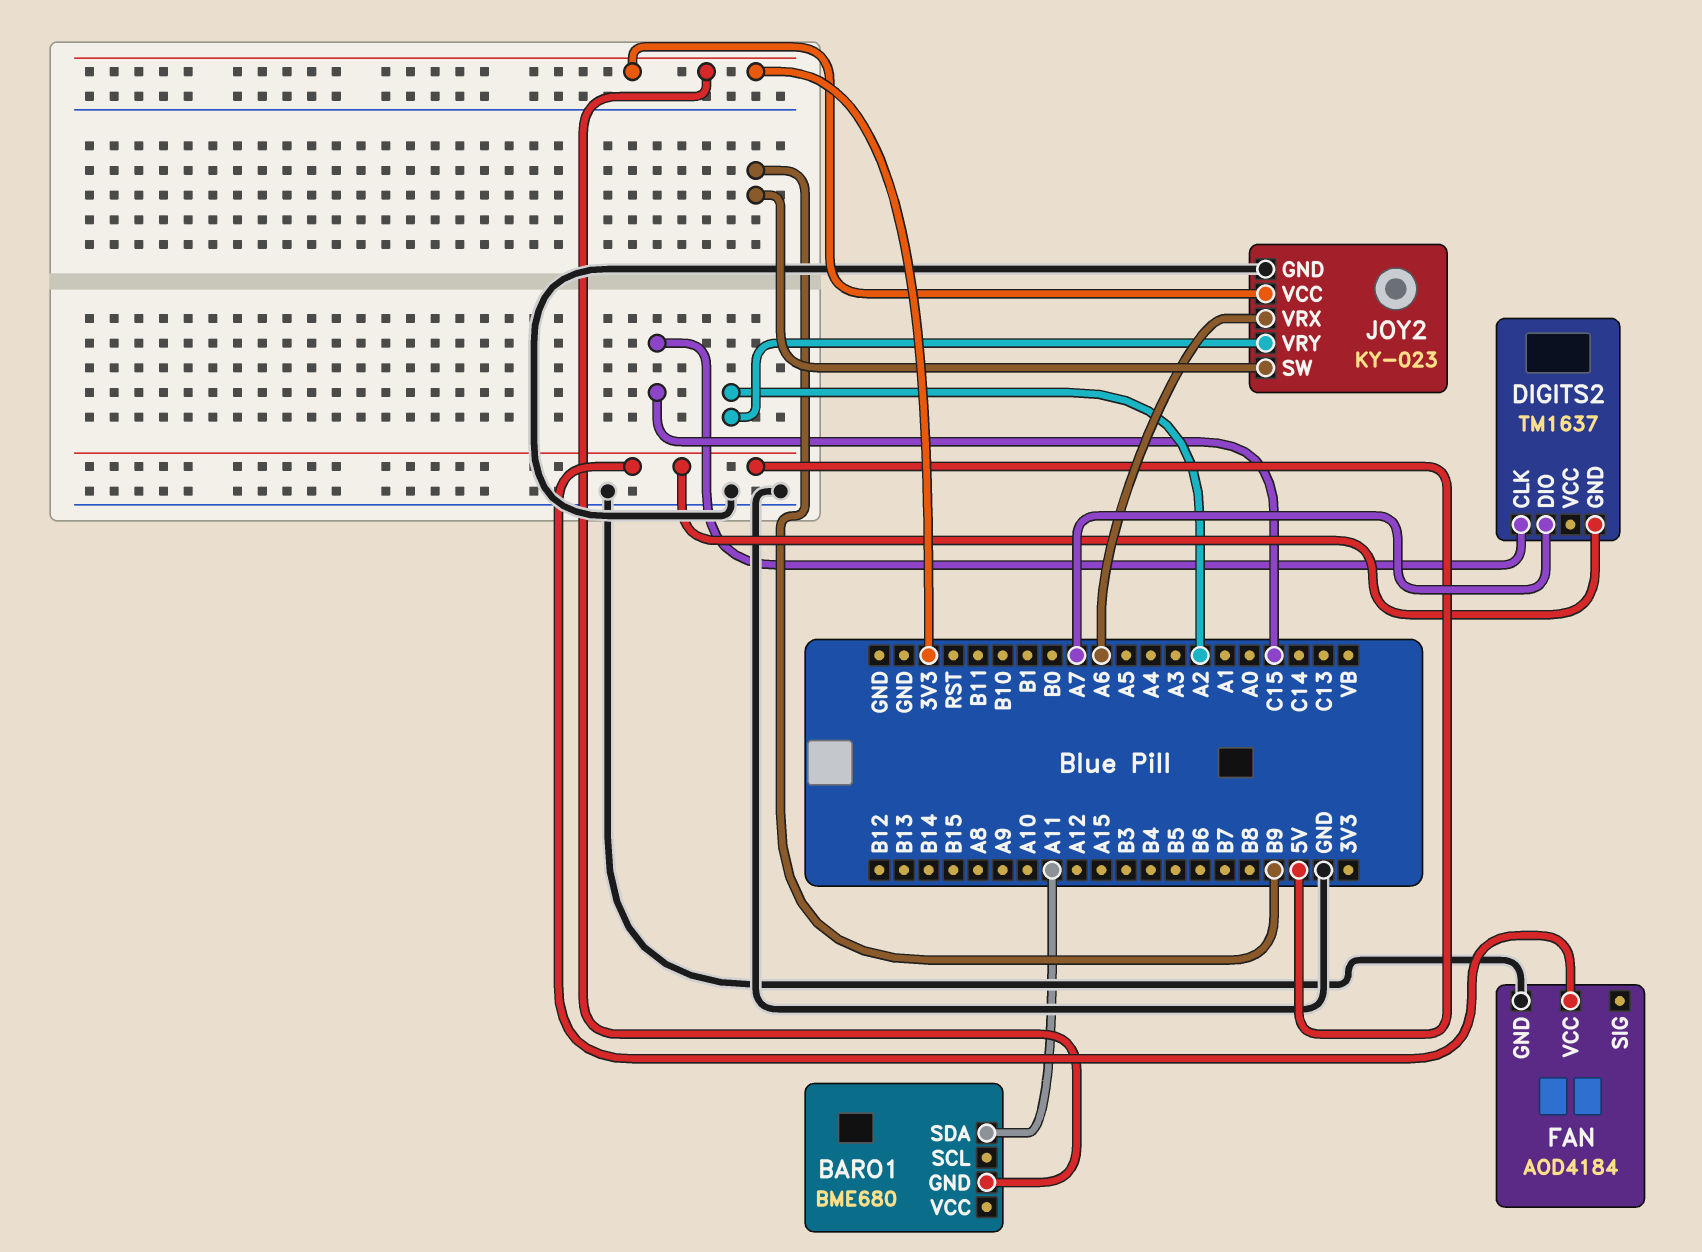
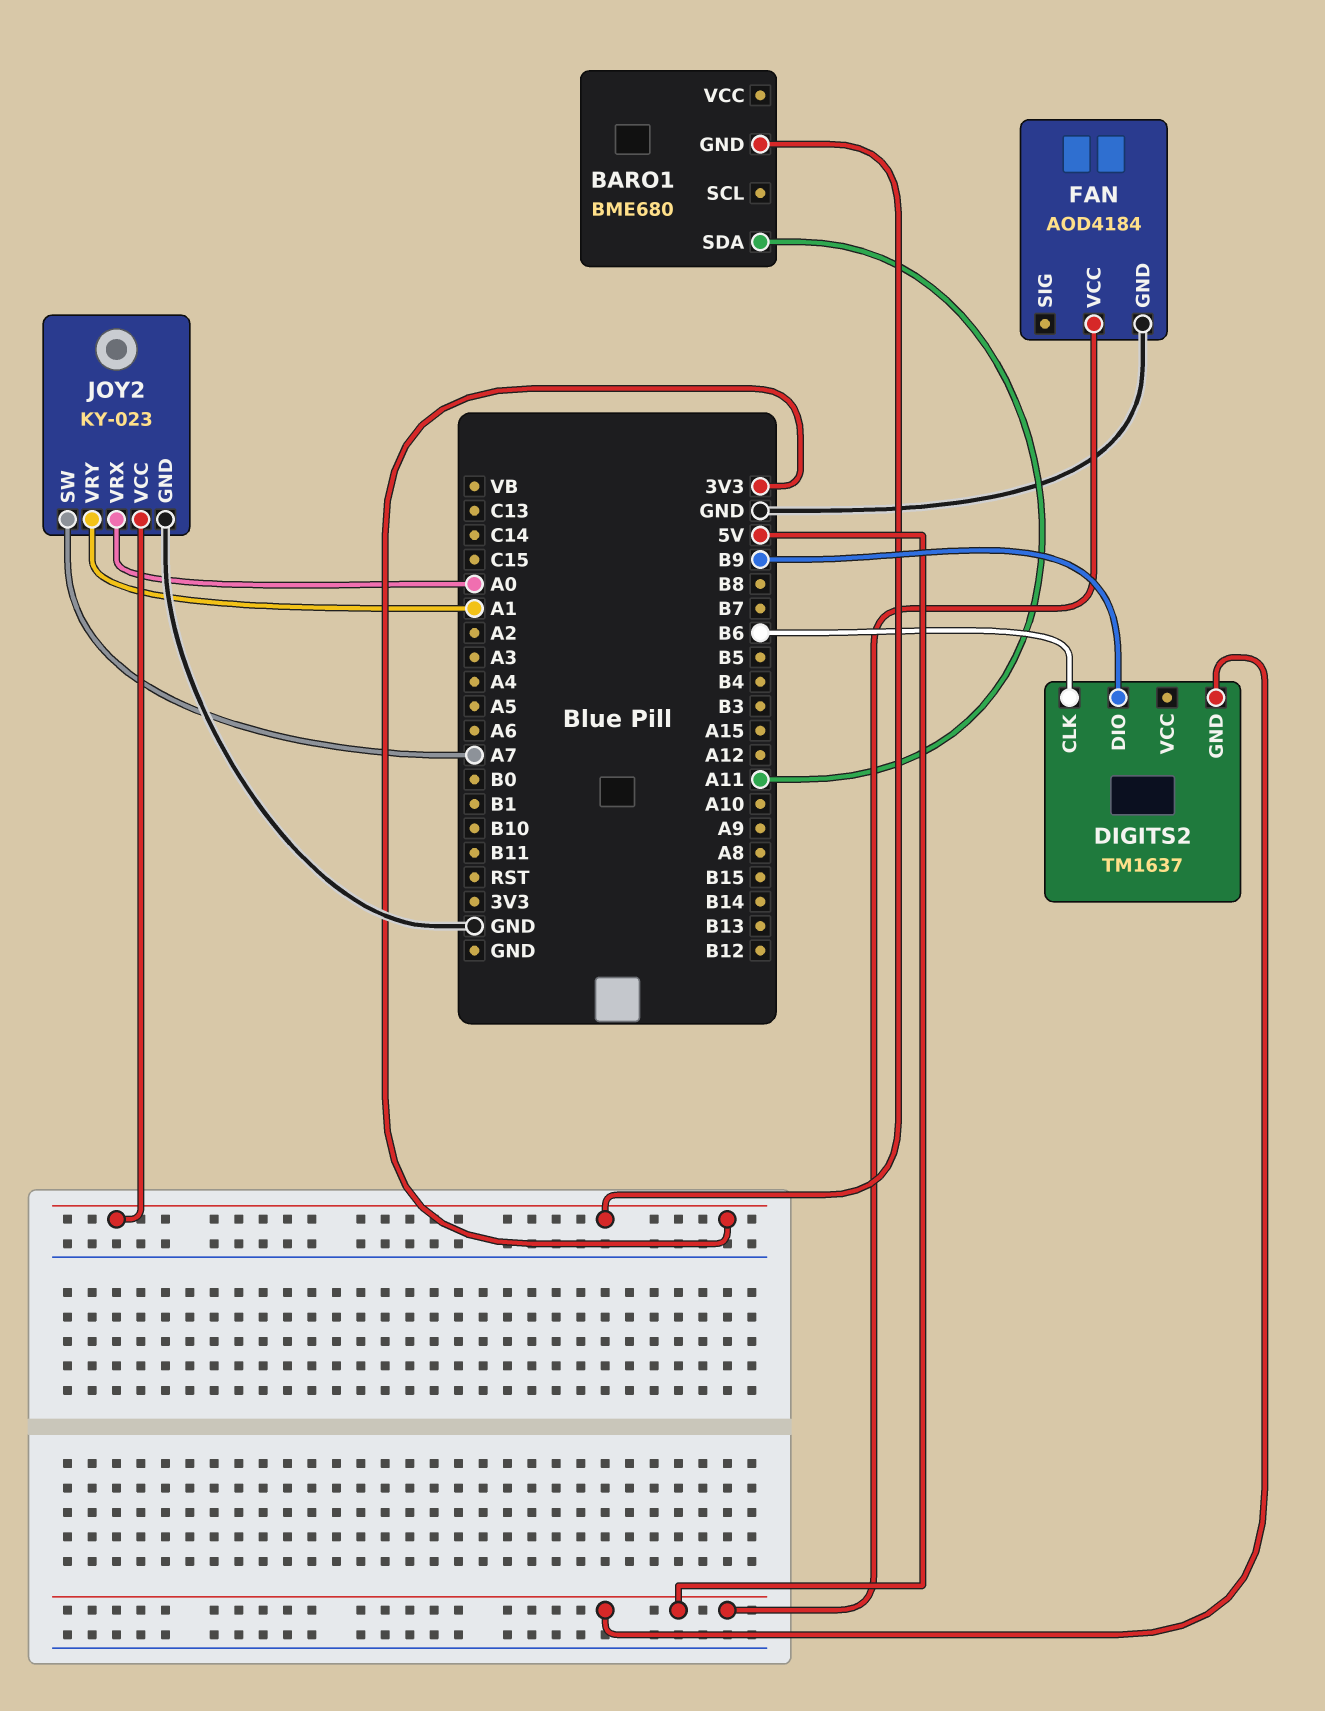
DIGITS2 pin CLK: C15 -> B6
DIGITS2 pin DIO: A7 -> B9
JOY2 pin SW: B9 -> A7
JOY2 pin VRX: A6 -> A0
JOY2 pin VRY: A2 -> A1

